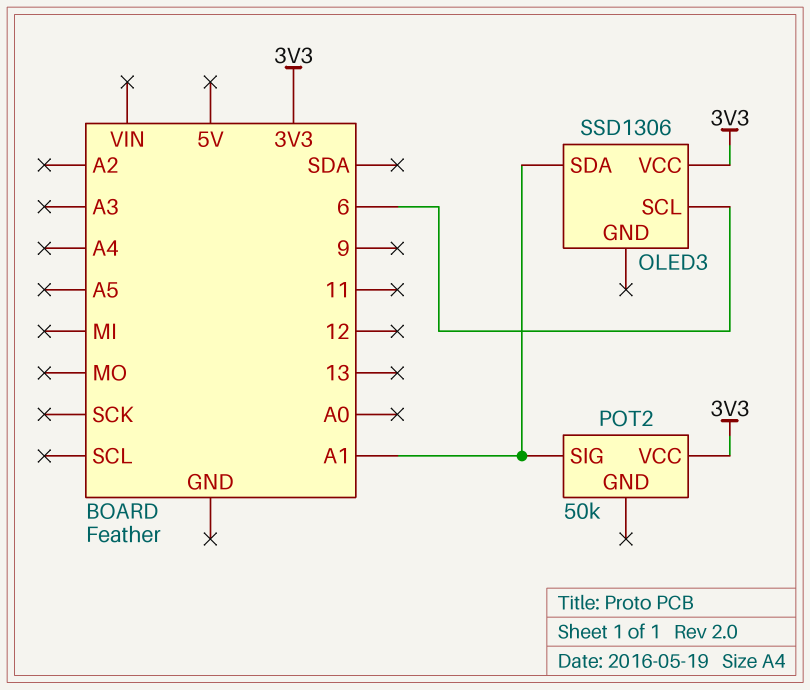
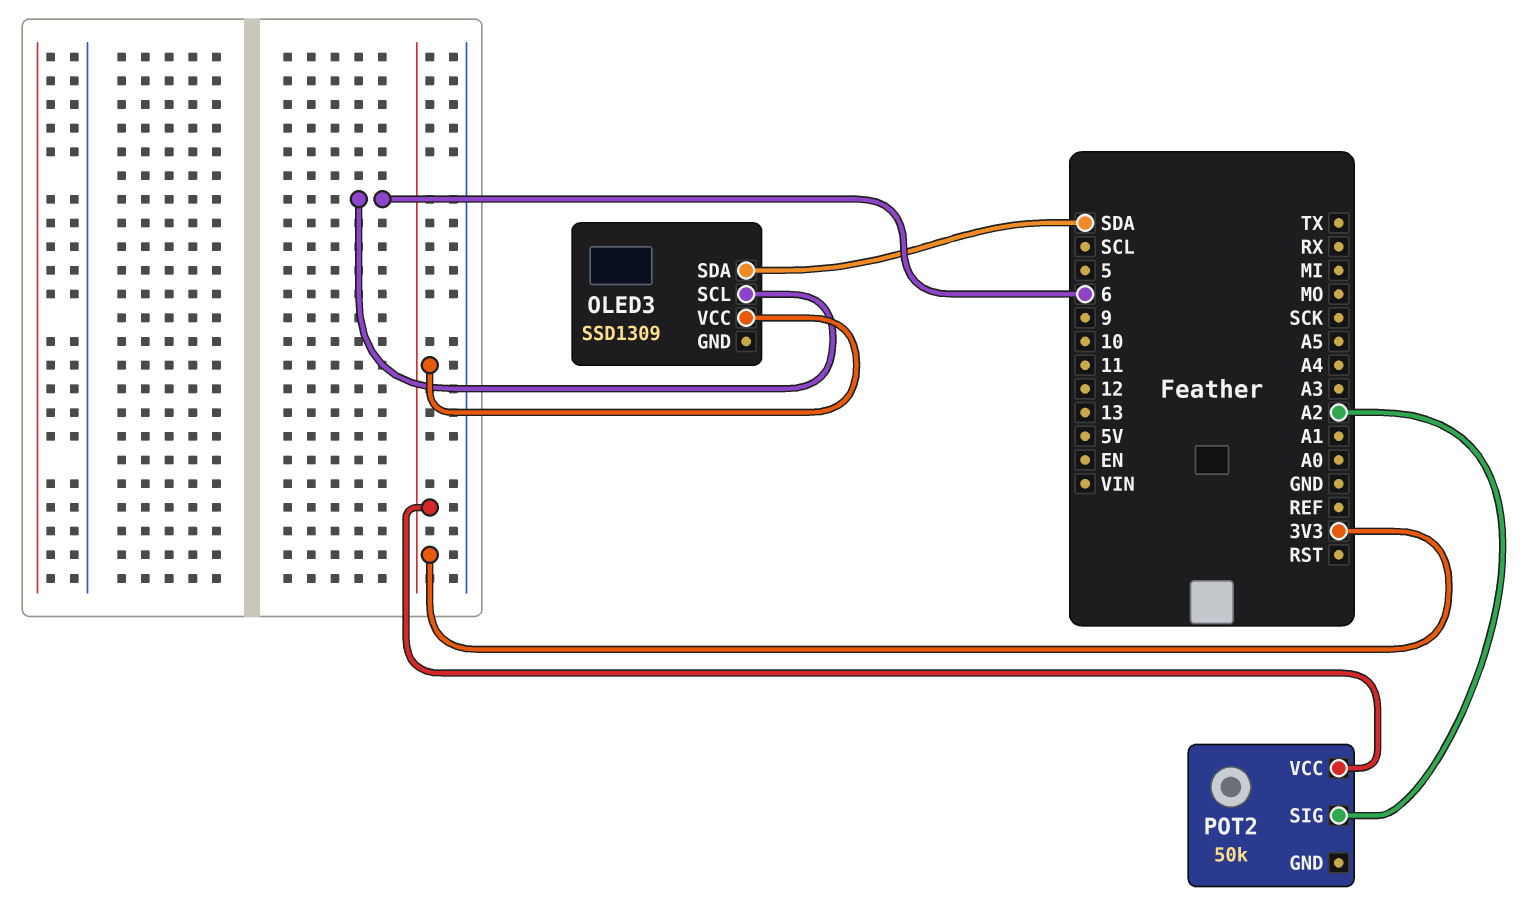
OLED3: SSD1306 -> SSD1309
OLED3 pin SDA: A1 -> SDA
POT2 pin SIG: A1 -> A2

